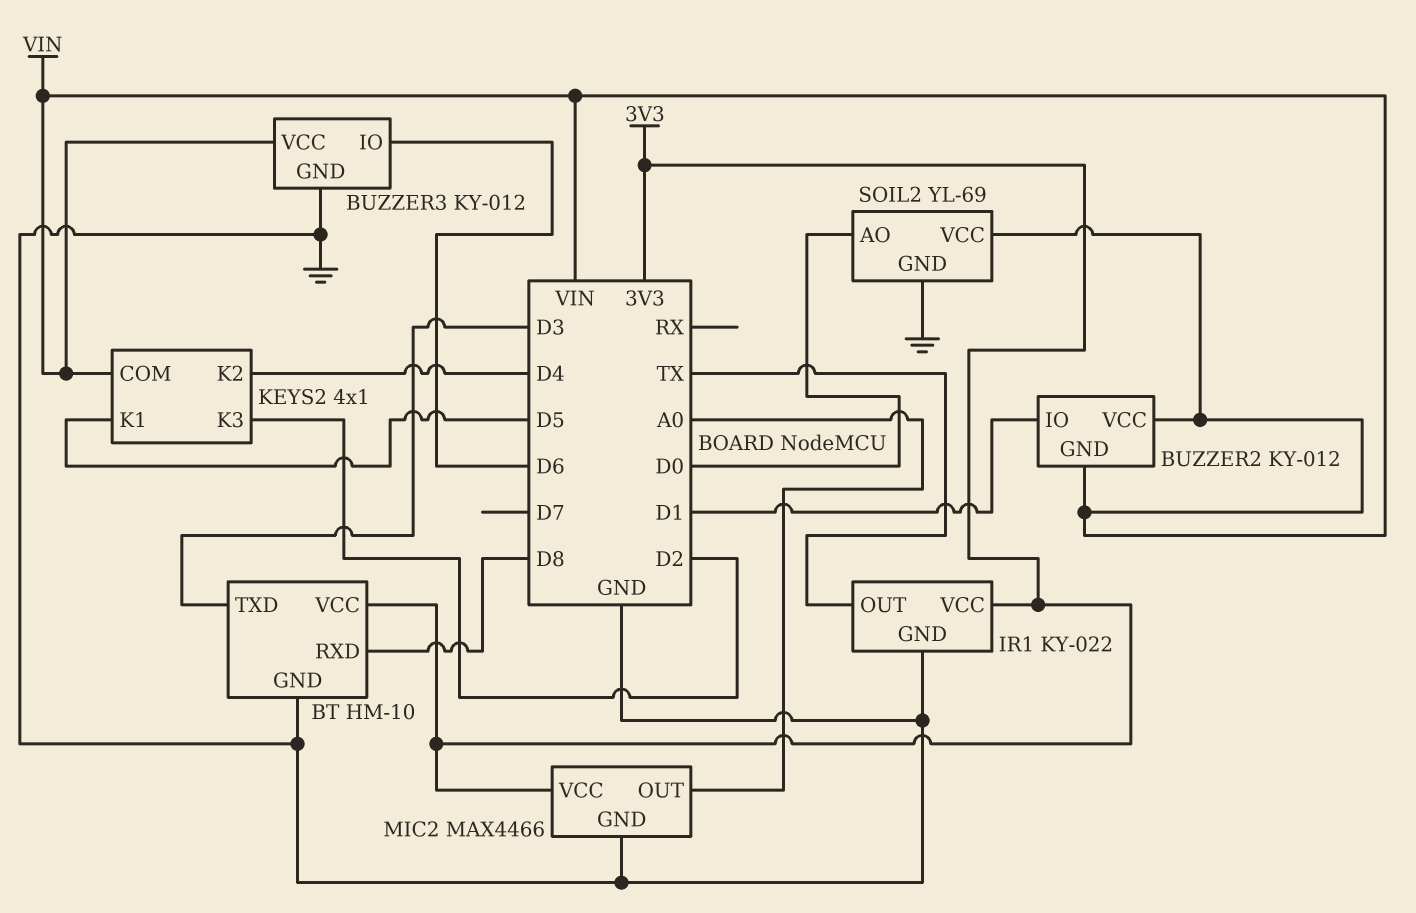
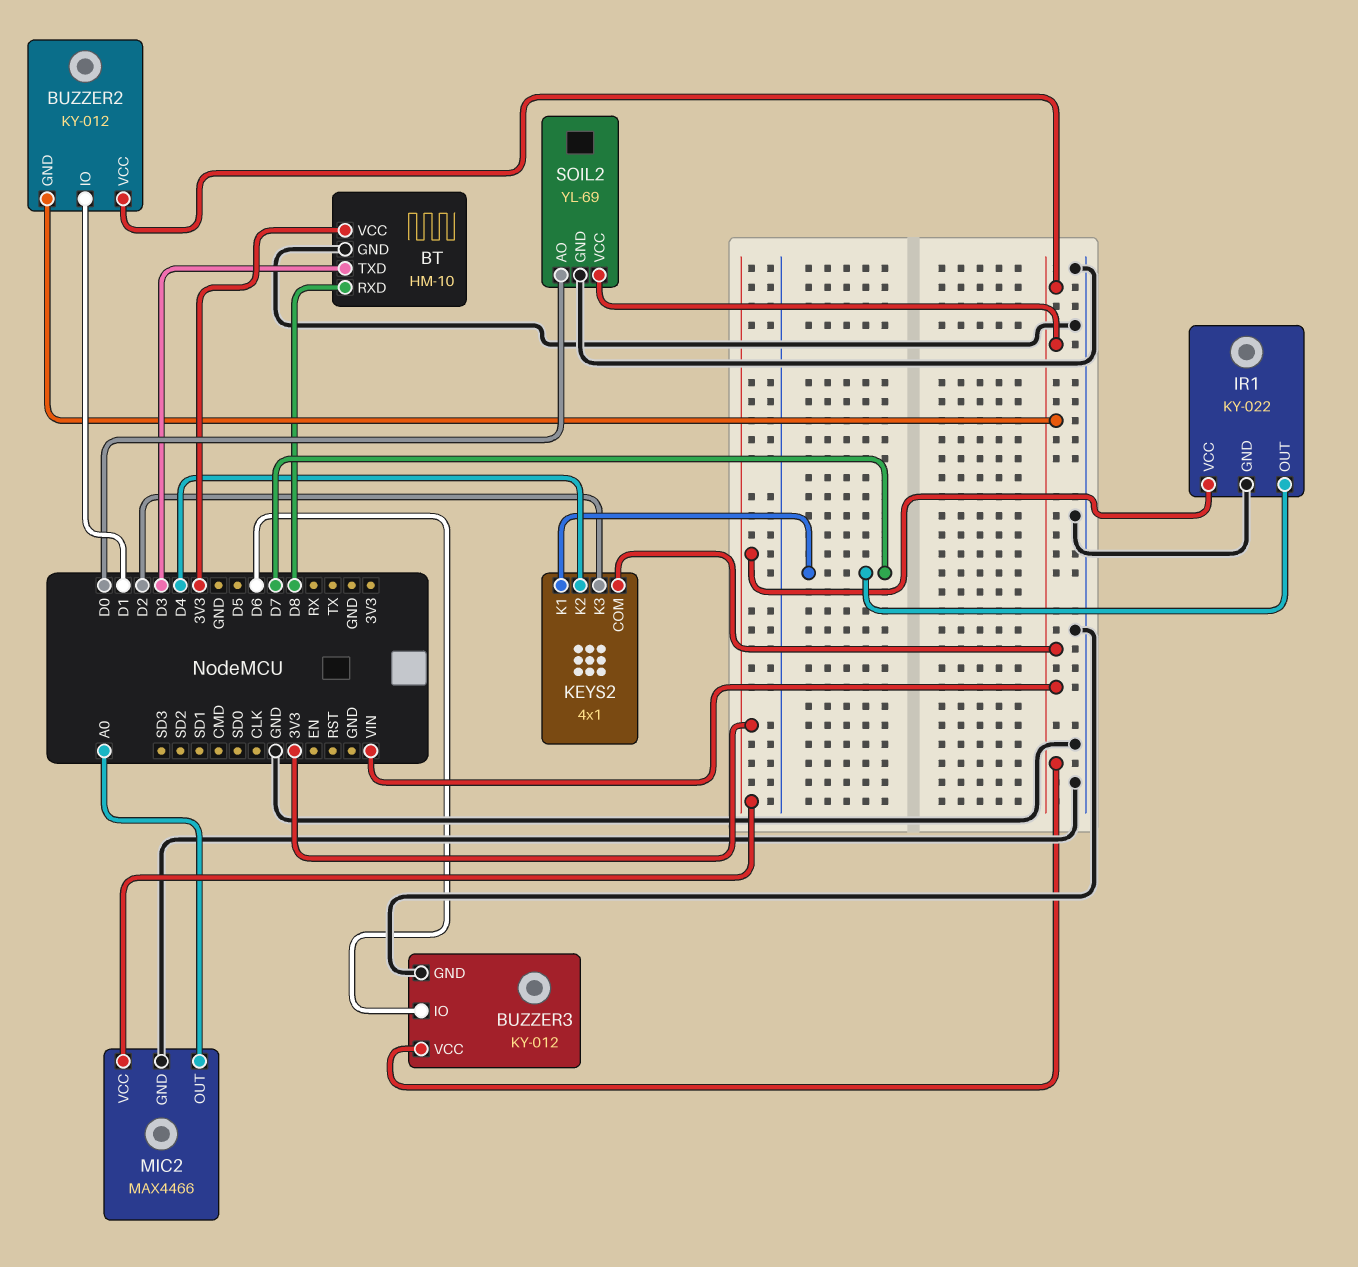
IR1 pin OUT: TX -> D7
KEYS2 pin K1: D5 -> D7

